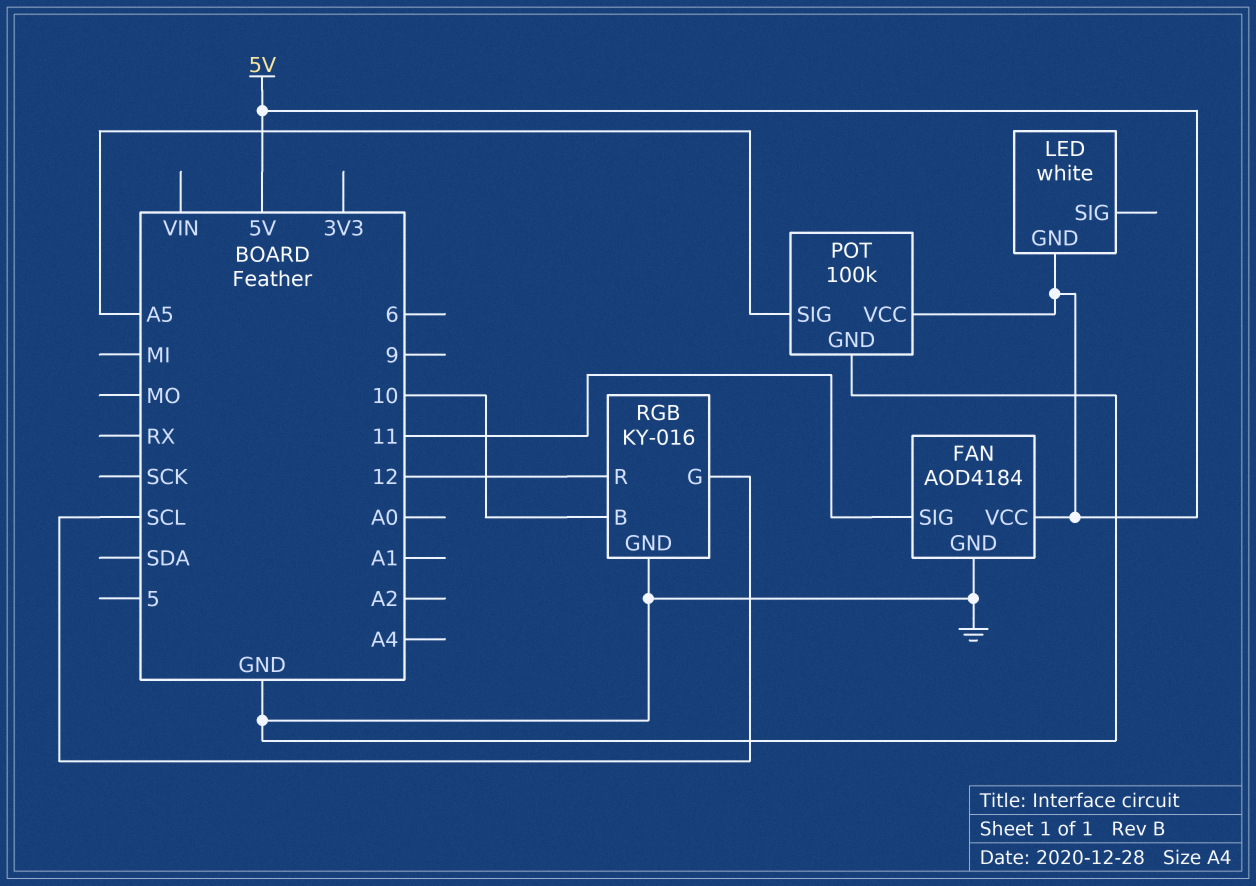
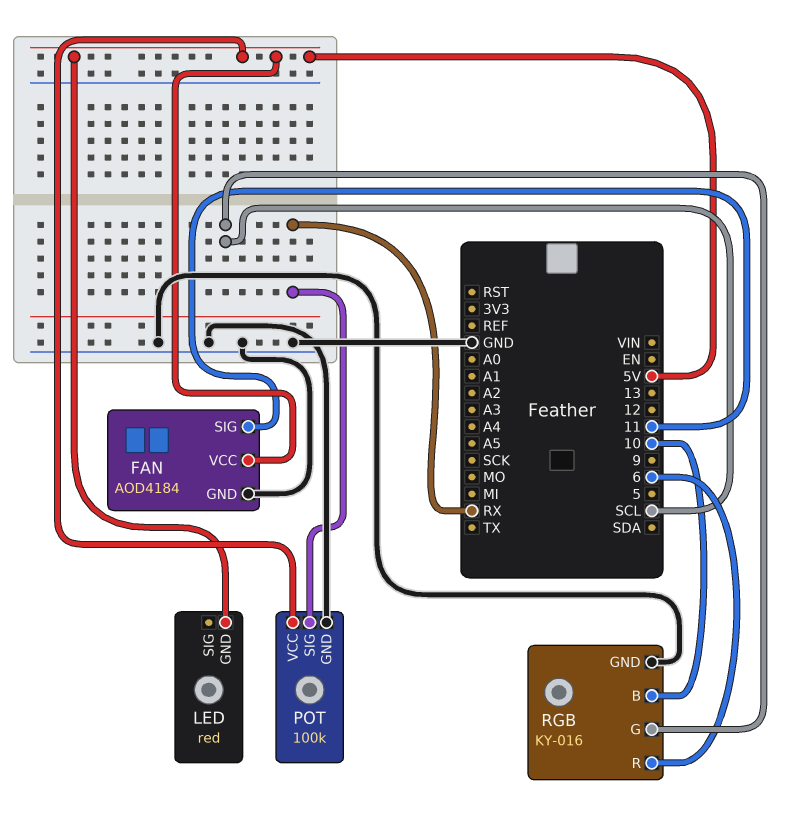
LED: white -> red
POT pin SIG: A5 -> RX
RGB pin R: 12 -> 6

